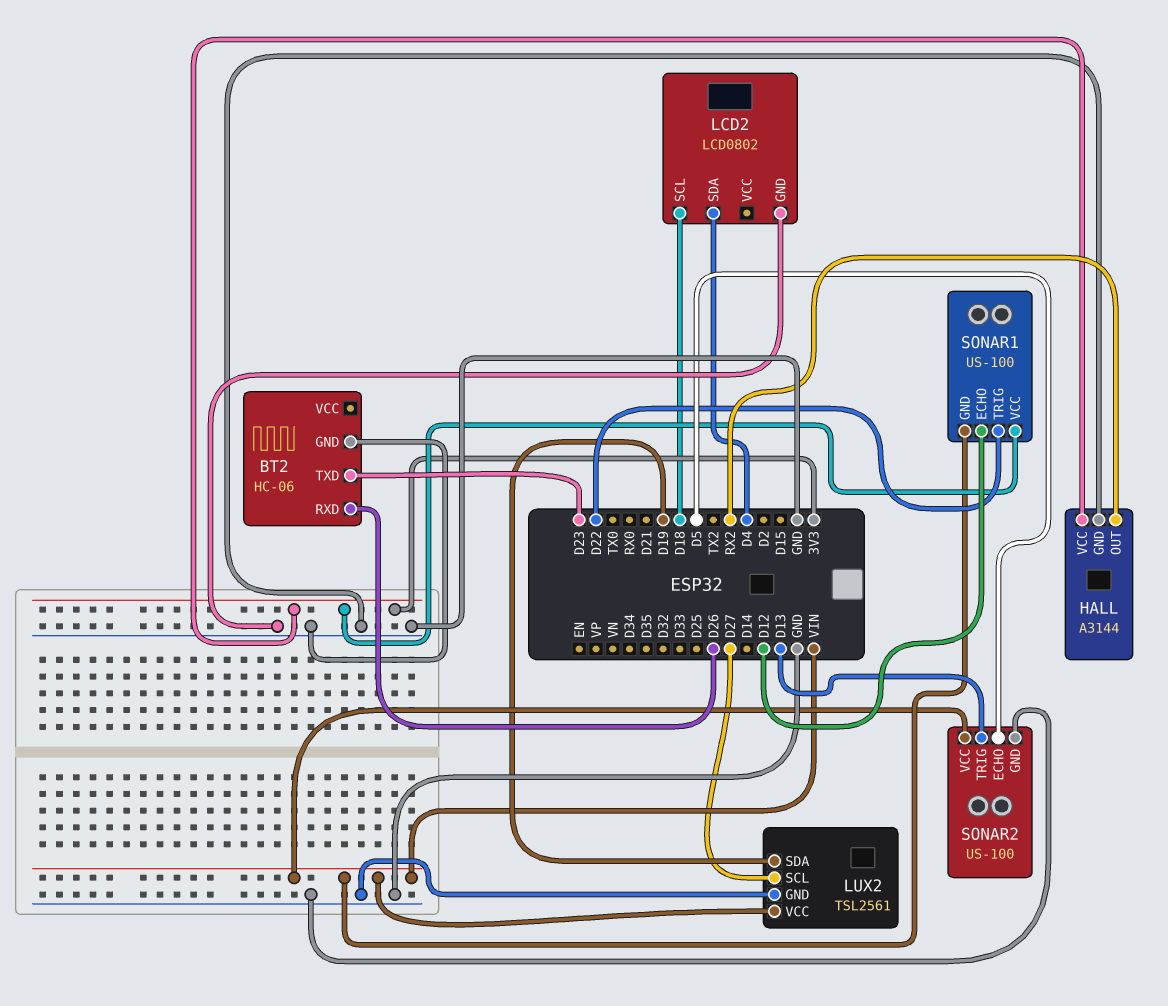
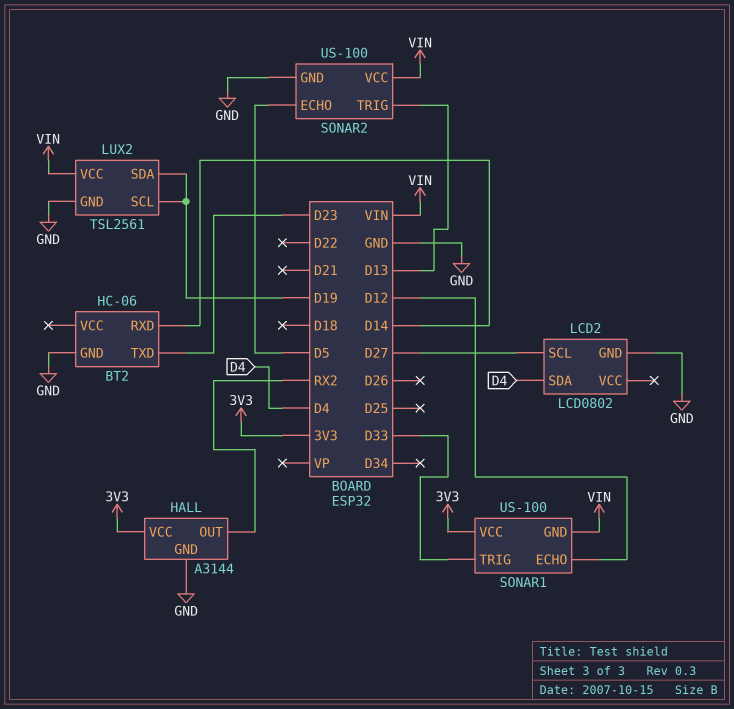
BT2 pin RXD: D26 -> D14
LCD2 pin SCL: D18 -> D27
LUX2 pin SCL: D27 -> D19
SONAR1 pin TRIG: D22 -> D33

